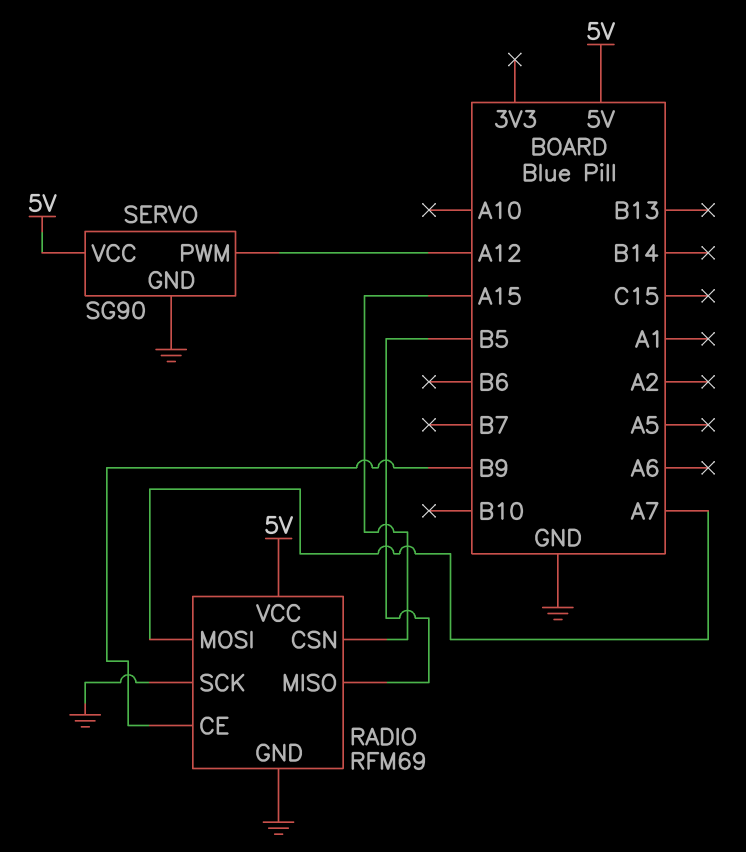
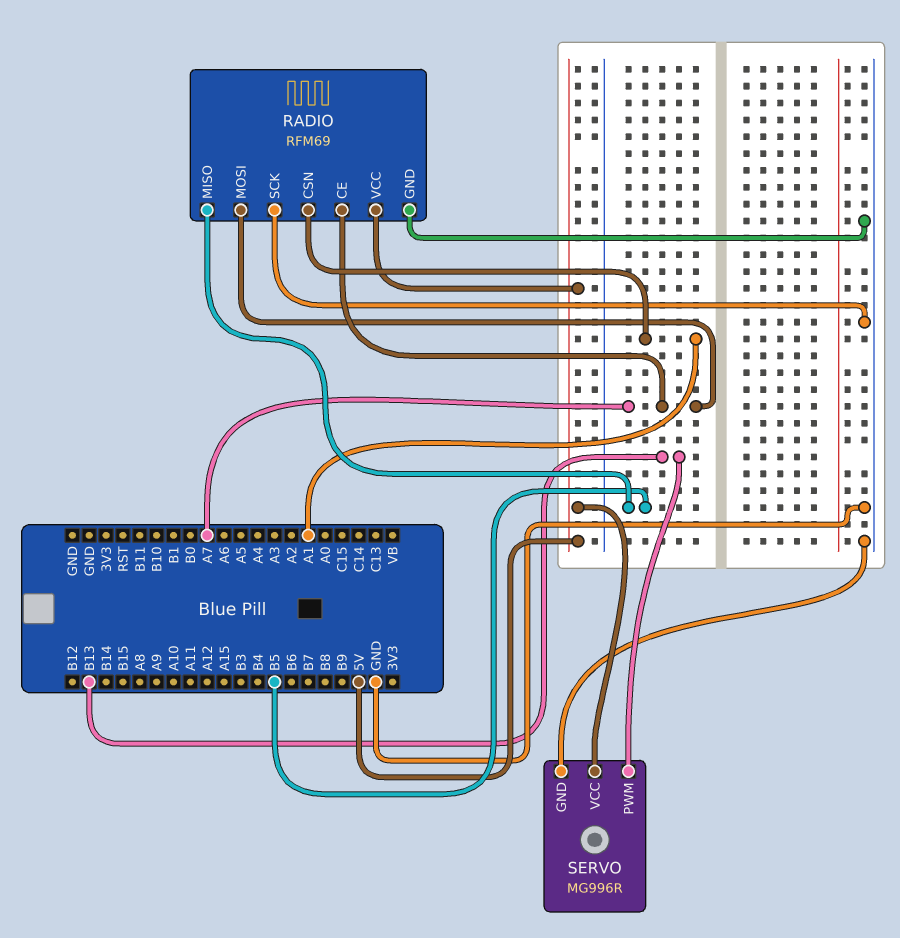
RADIO pin CE: B9 -> A7
RADIO pin CSN: A15 -> A1
SERVO: SG90 -> MG996R
SERVO pin PWM: A12 -> B13

